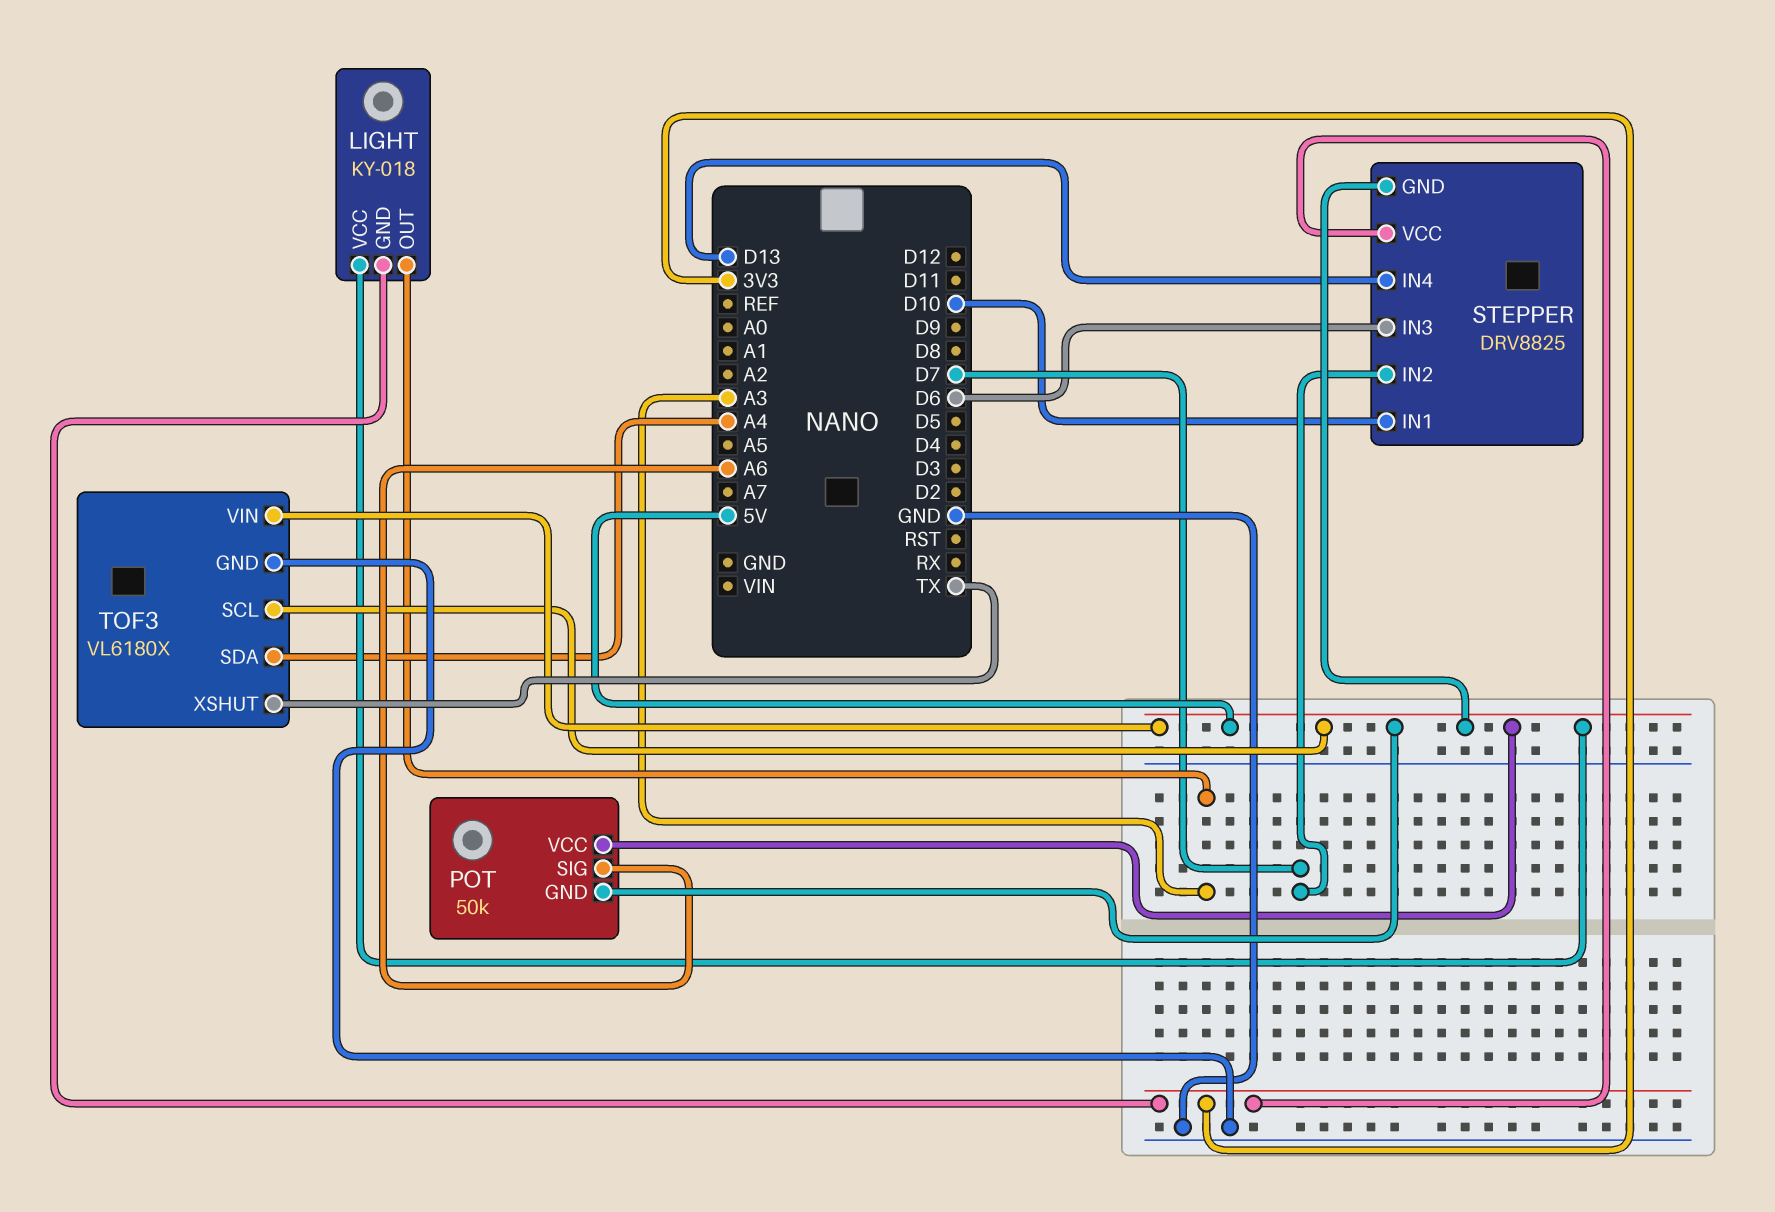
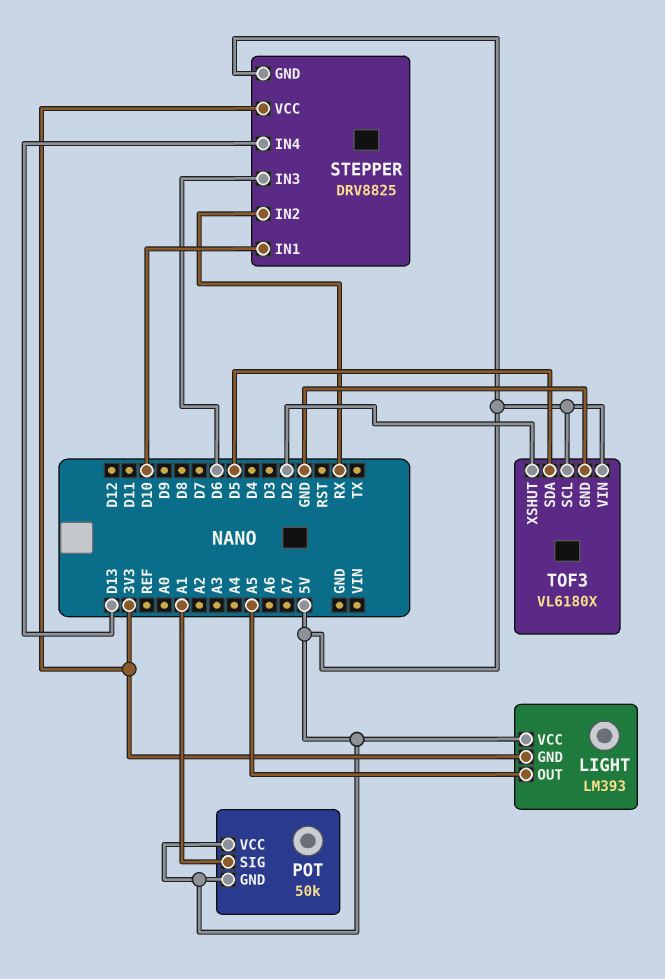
LIGHT: KY-018 -> LM393
LIGHT pin OUT: A3 -> A5
POT pin SIG: A6 -> A1
STEPPER pin IN2: D7 -> RX
TOF3 pin SDA: A4 -> D5
TOF3 pin XSHUT: TX -> D2

